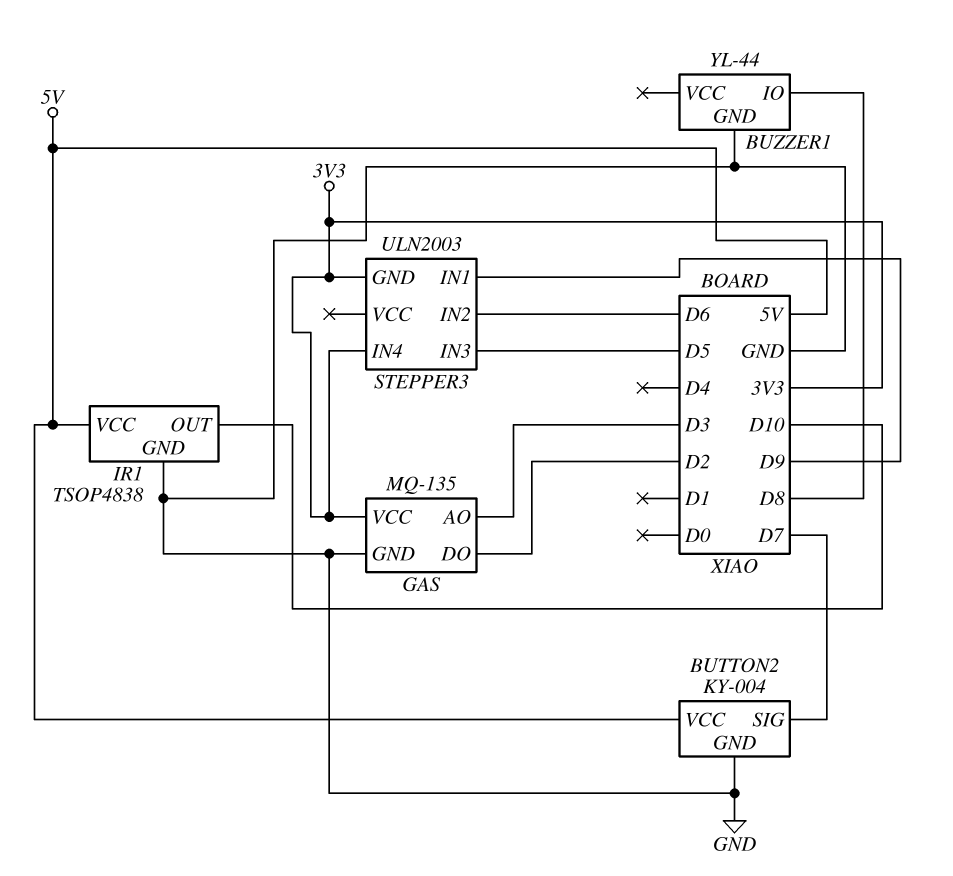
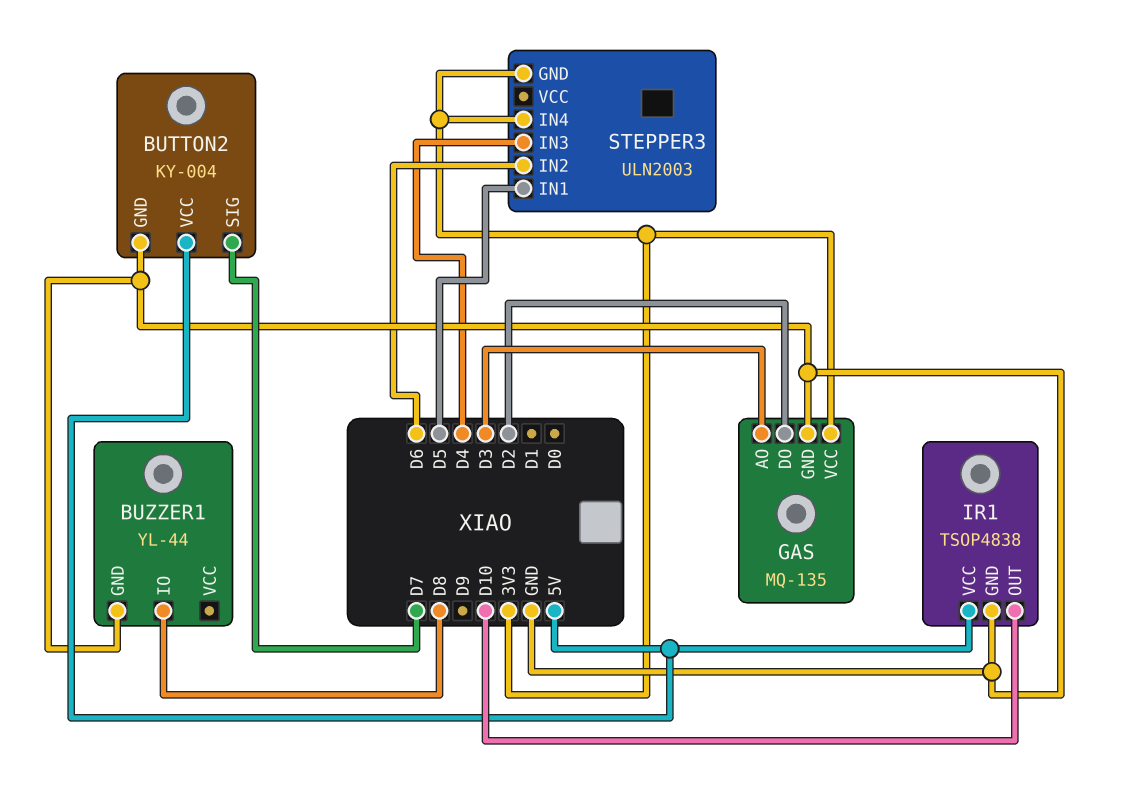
STEPPER3 pin IN1: D9 -> D5
STEPPER3 pin IN3: D5 -> D4

